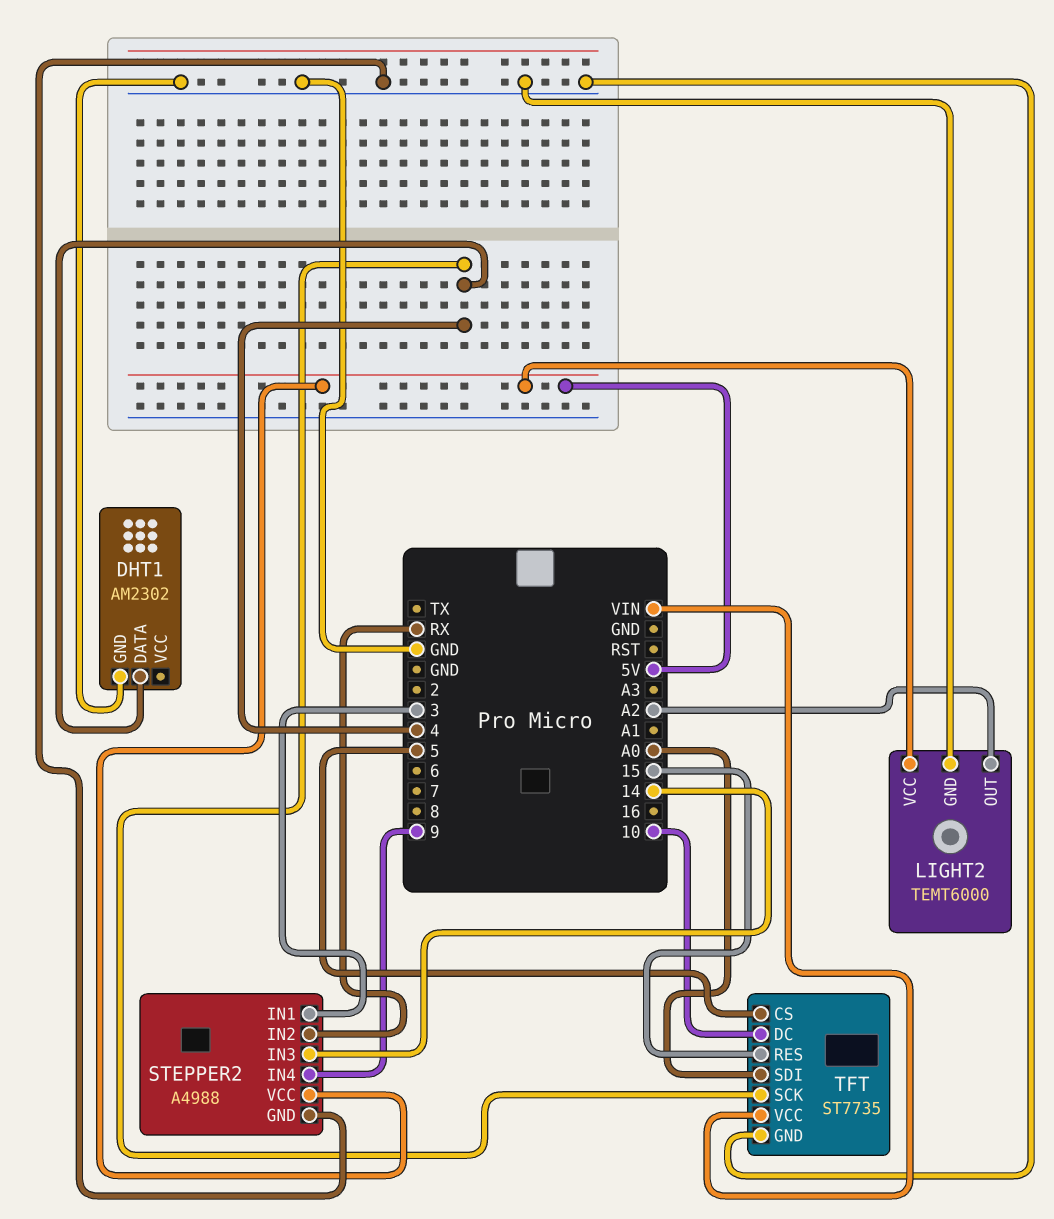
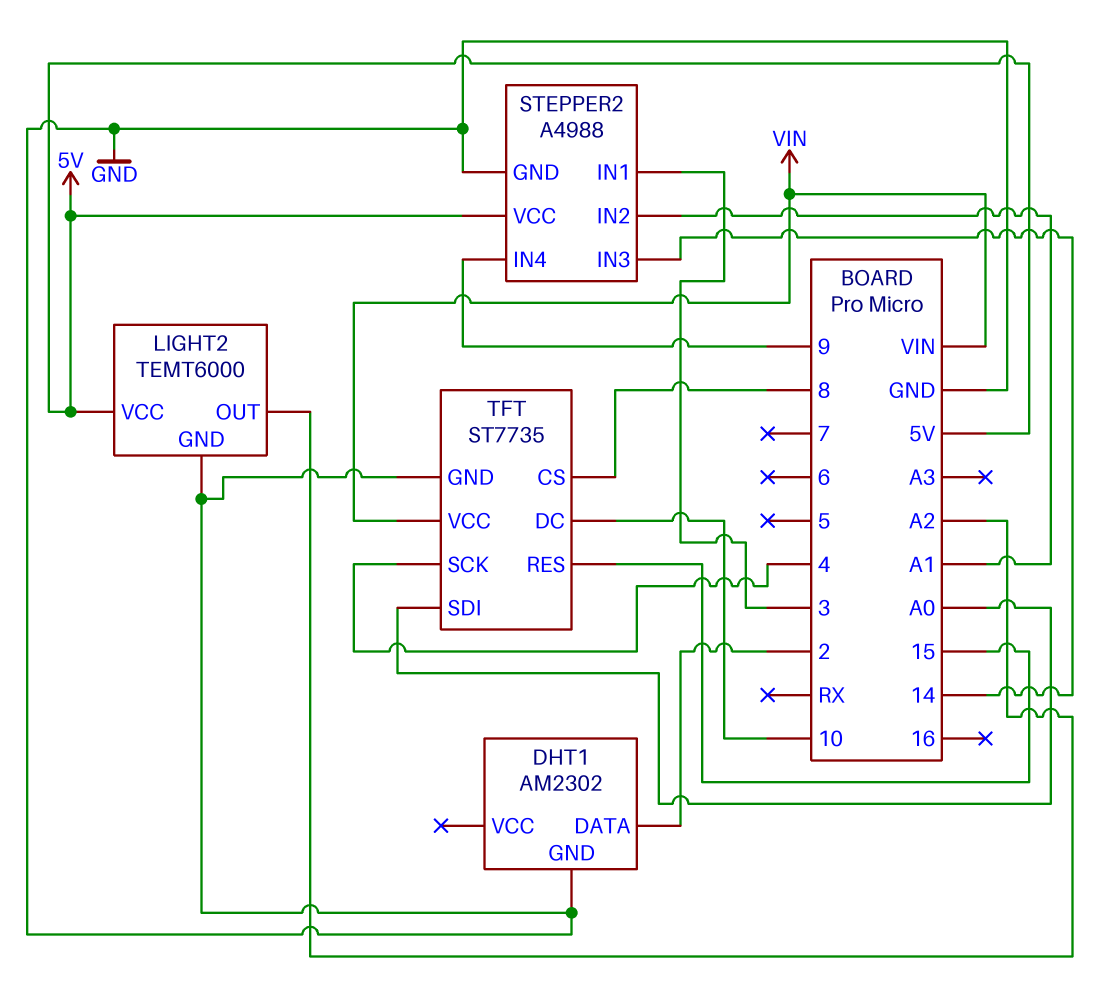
DHT1 pin DATA: 4 -> 2
STEPPER2 pin IN2: RX -> A1
TFT pin CS: 5 -> 8

